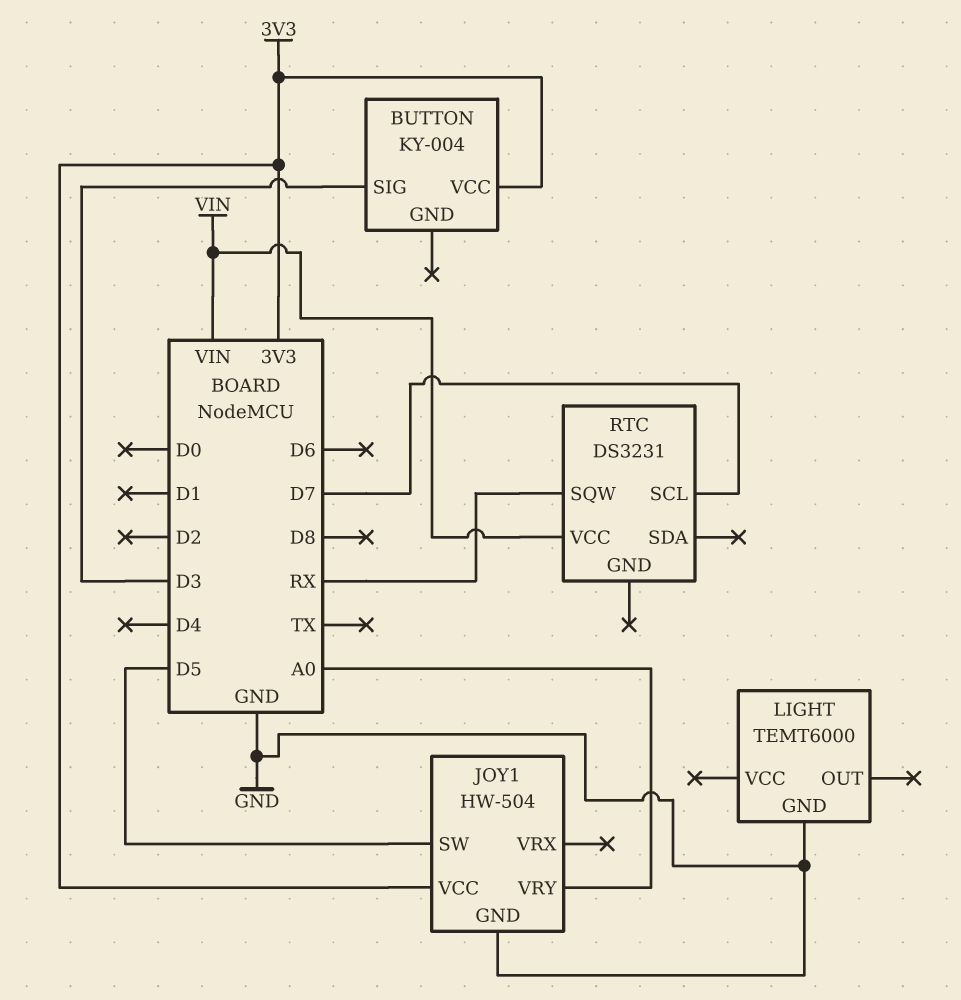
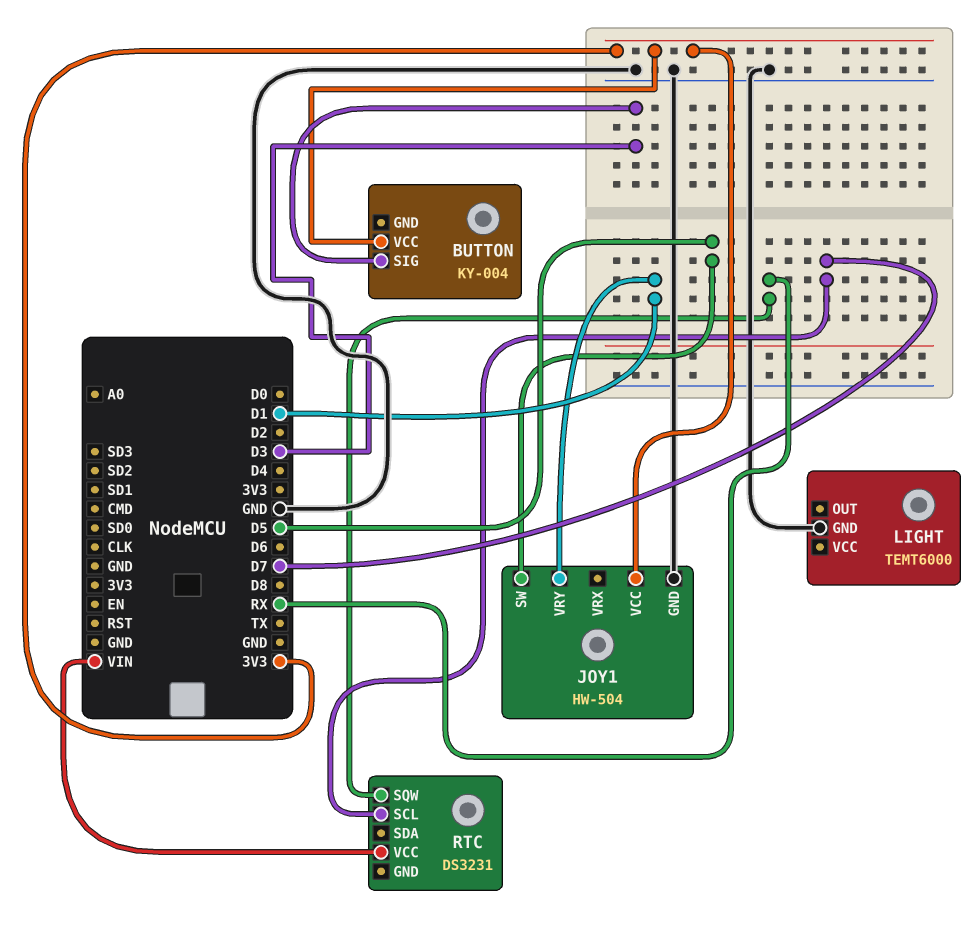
JOY1 pin VRY: A0 -> D1

